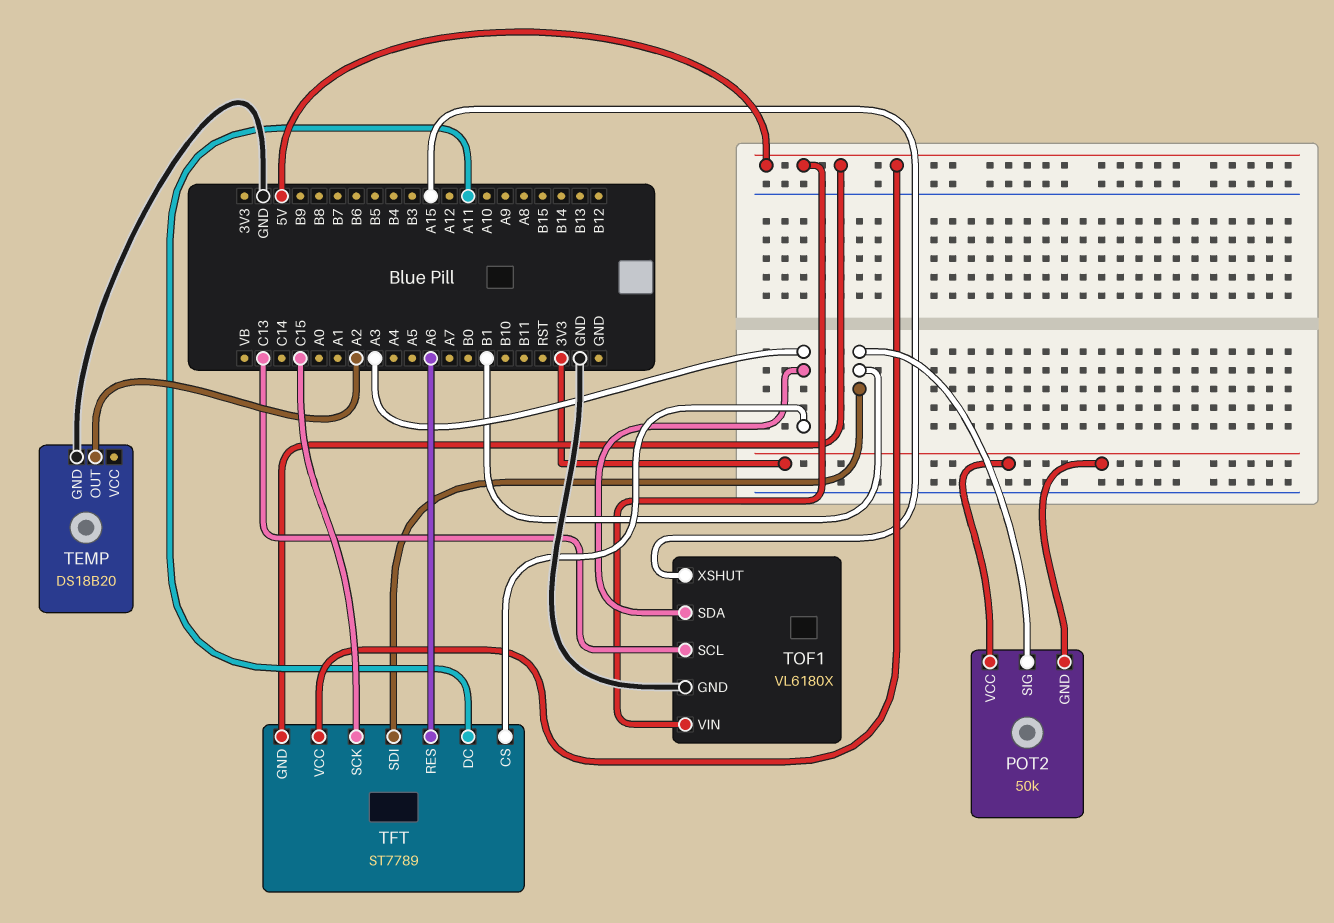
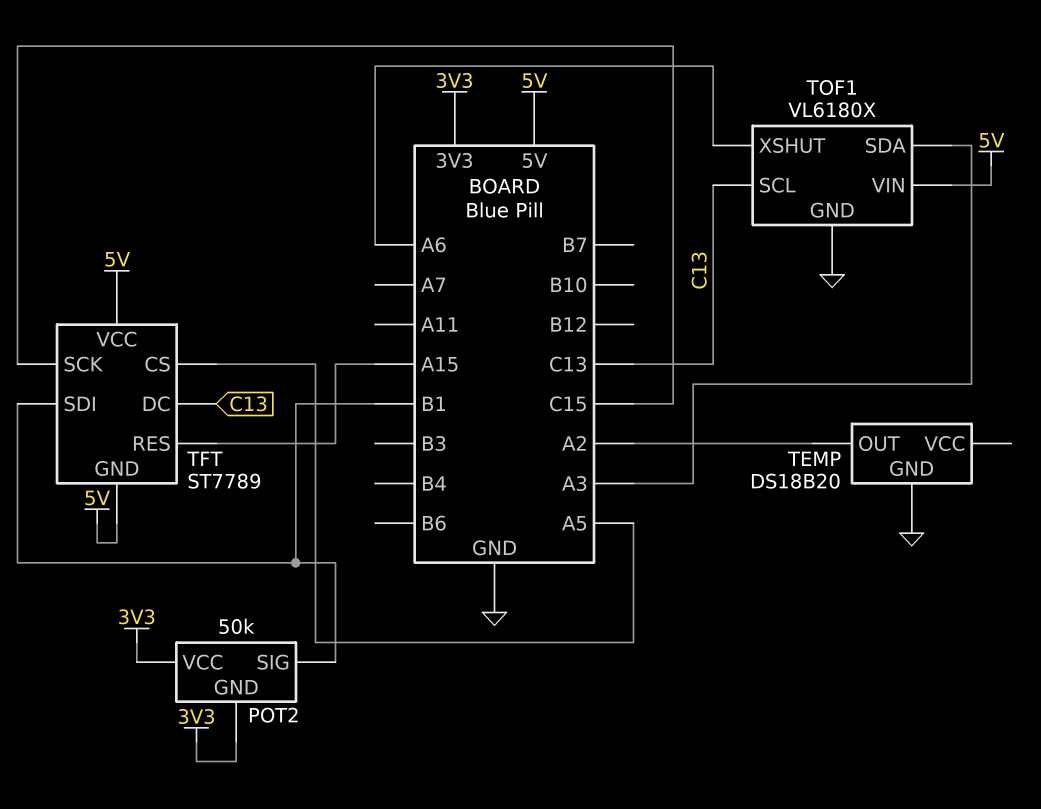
TFT pin CS: A3 -> A5
TFT pin DC: A11 -> C13
TFT pin RES: A6 -> A15
TOF1 pin XSHUT: A15 -> A6

